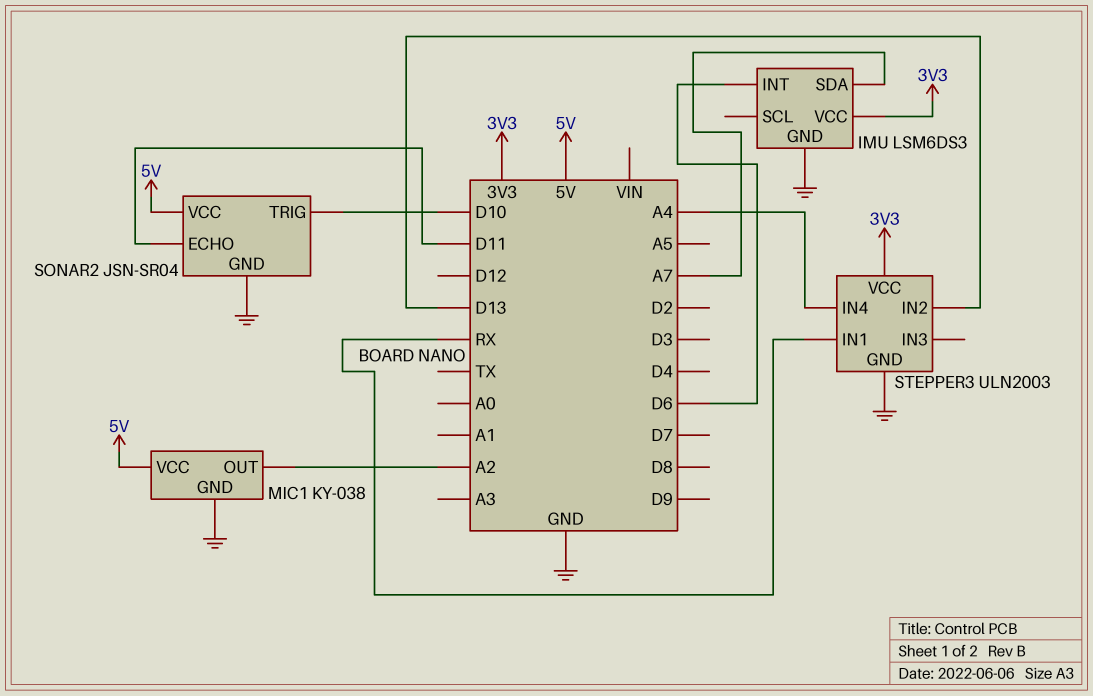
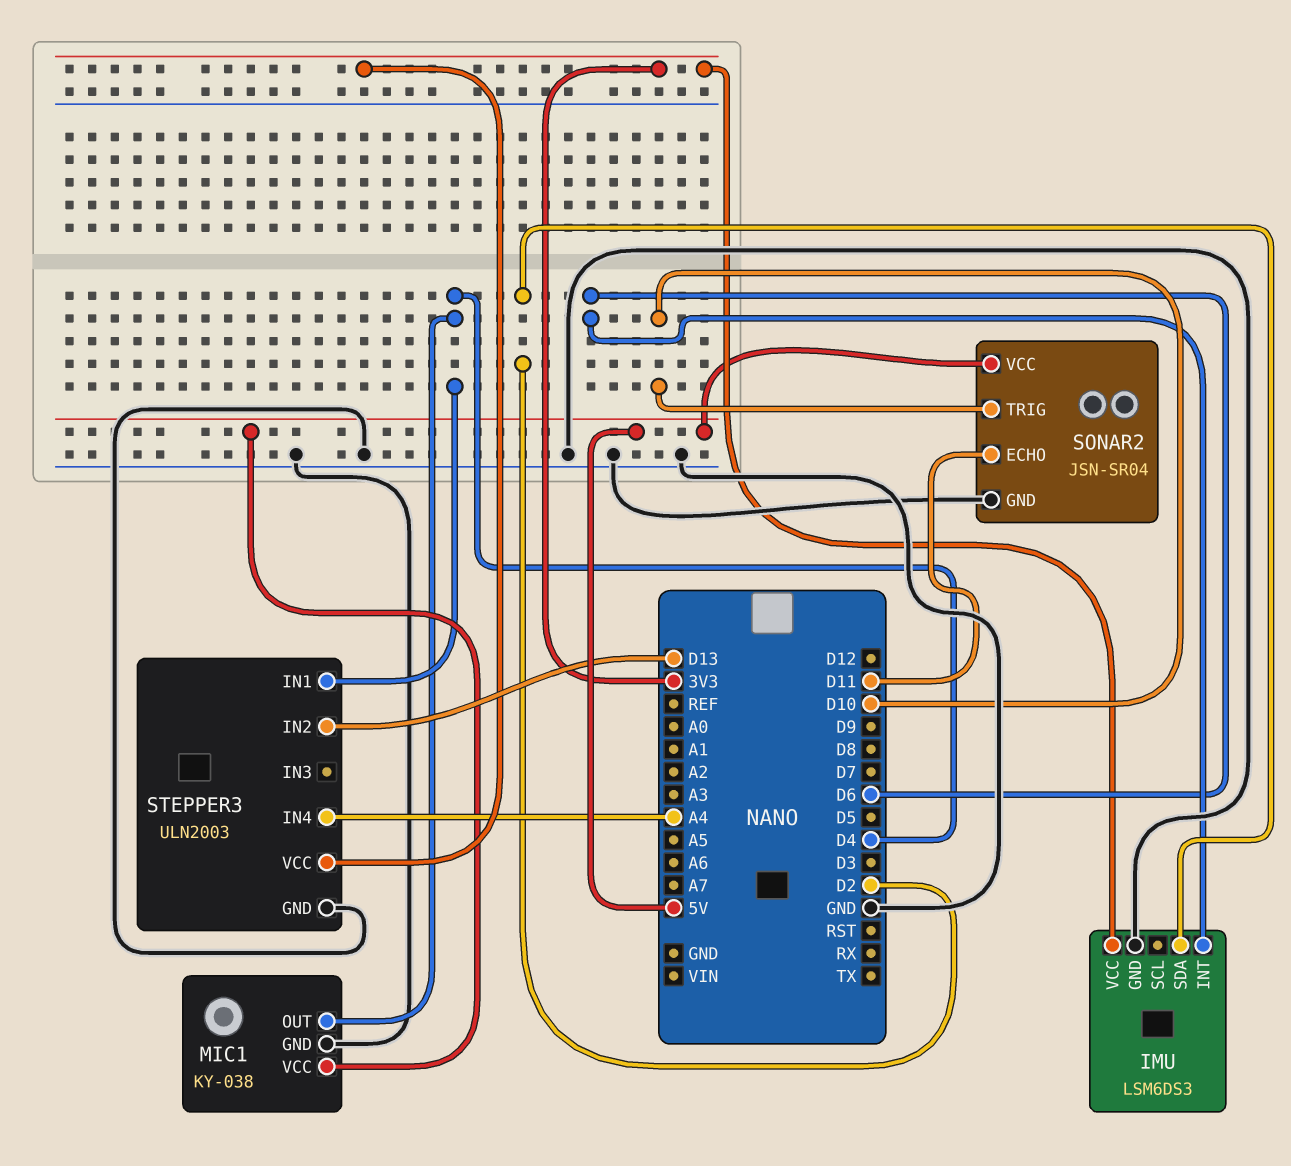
IMU pin SDA: A7 -> D2
MIC1 pin OUT: A2 -> D4
STEPPER3 pin IN1: RX -> D4

